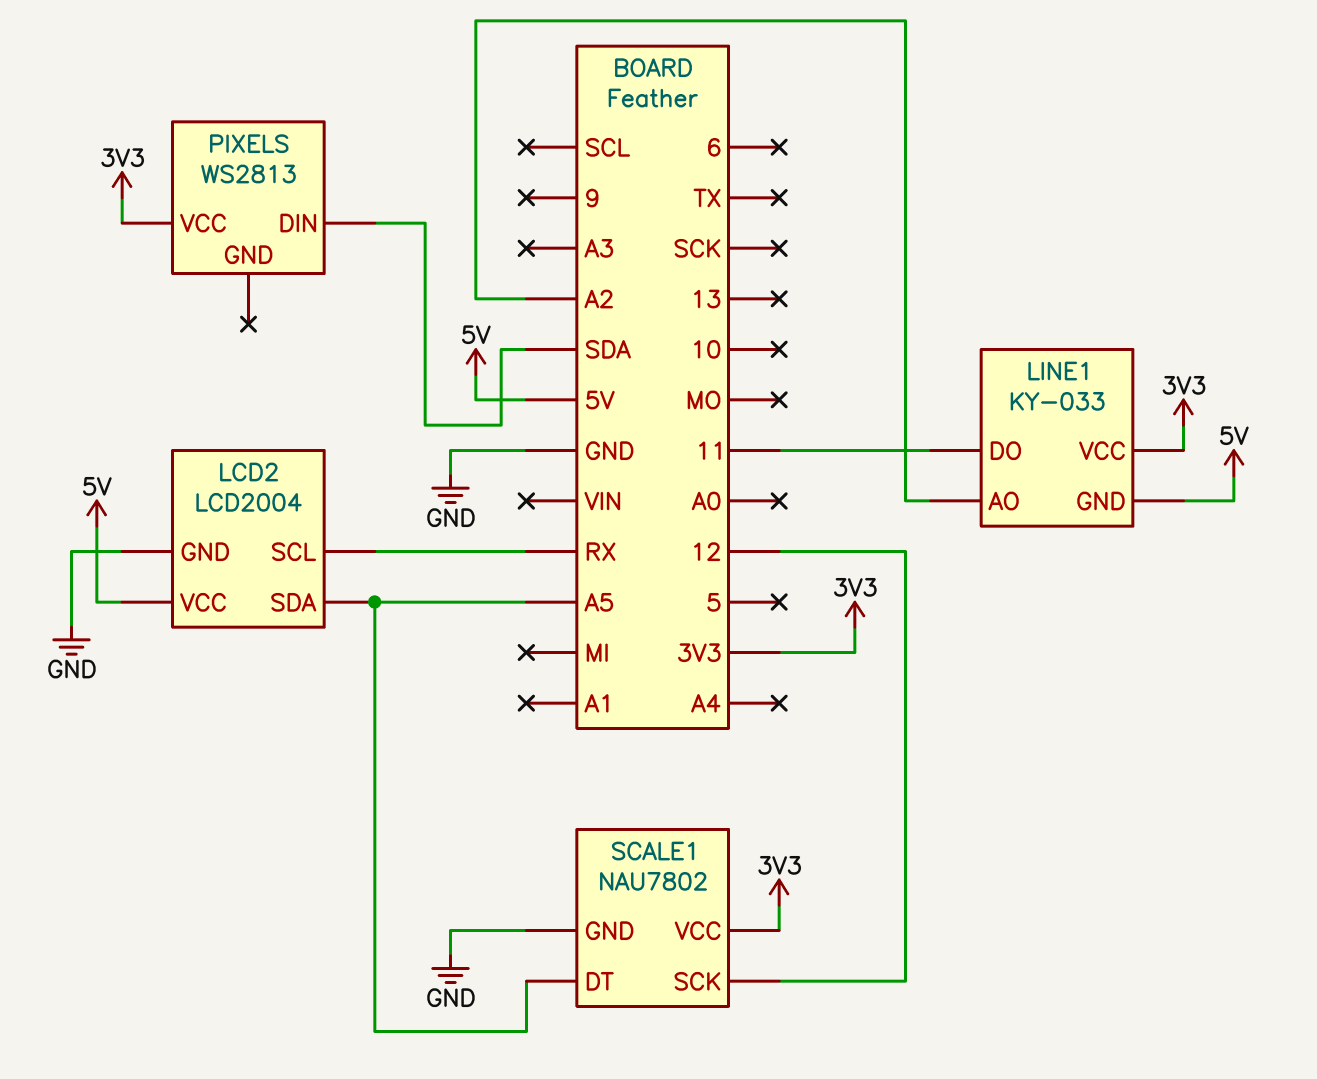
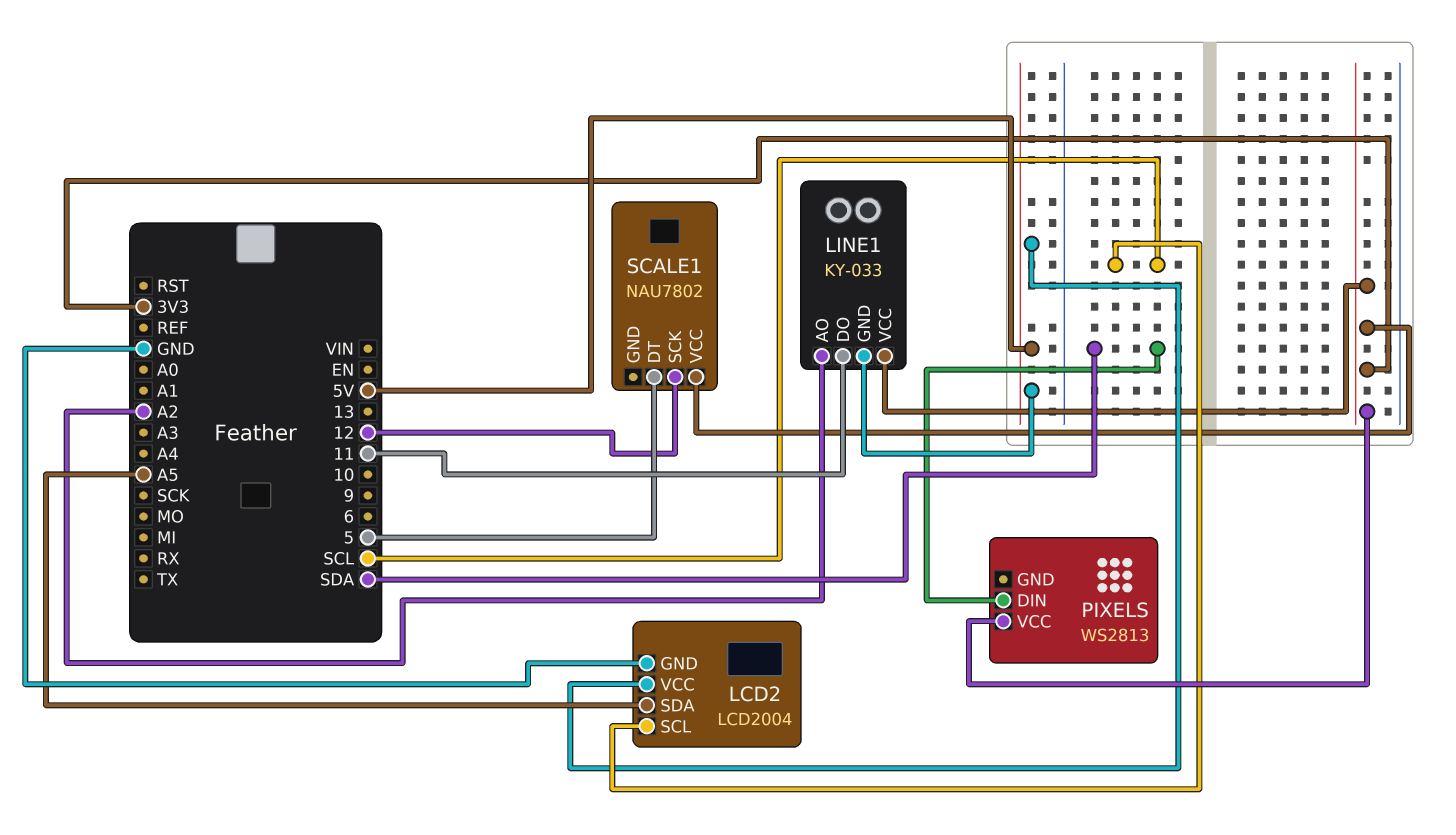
LCD2 pin SCL: RX -> SCL
SCALE1 pin DT: A5 -> 5
SCALE1 pin GND: GND -> none

